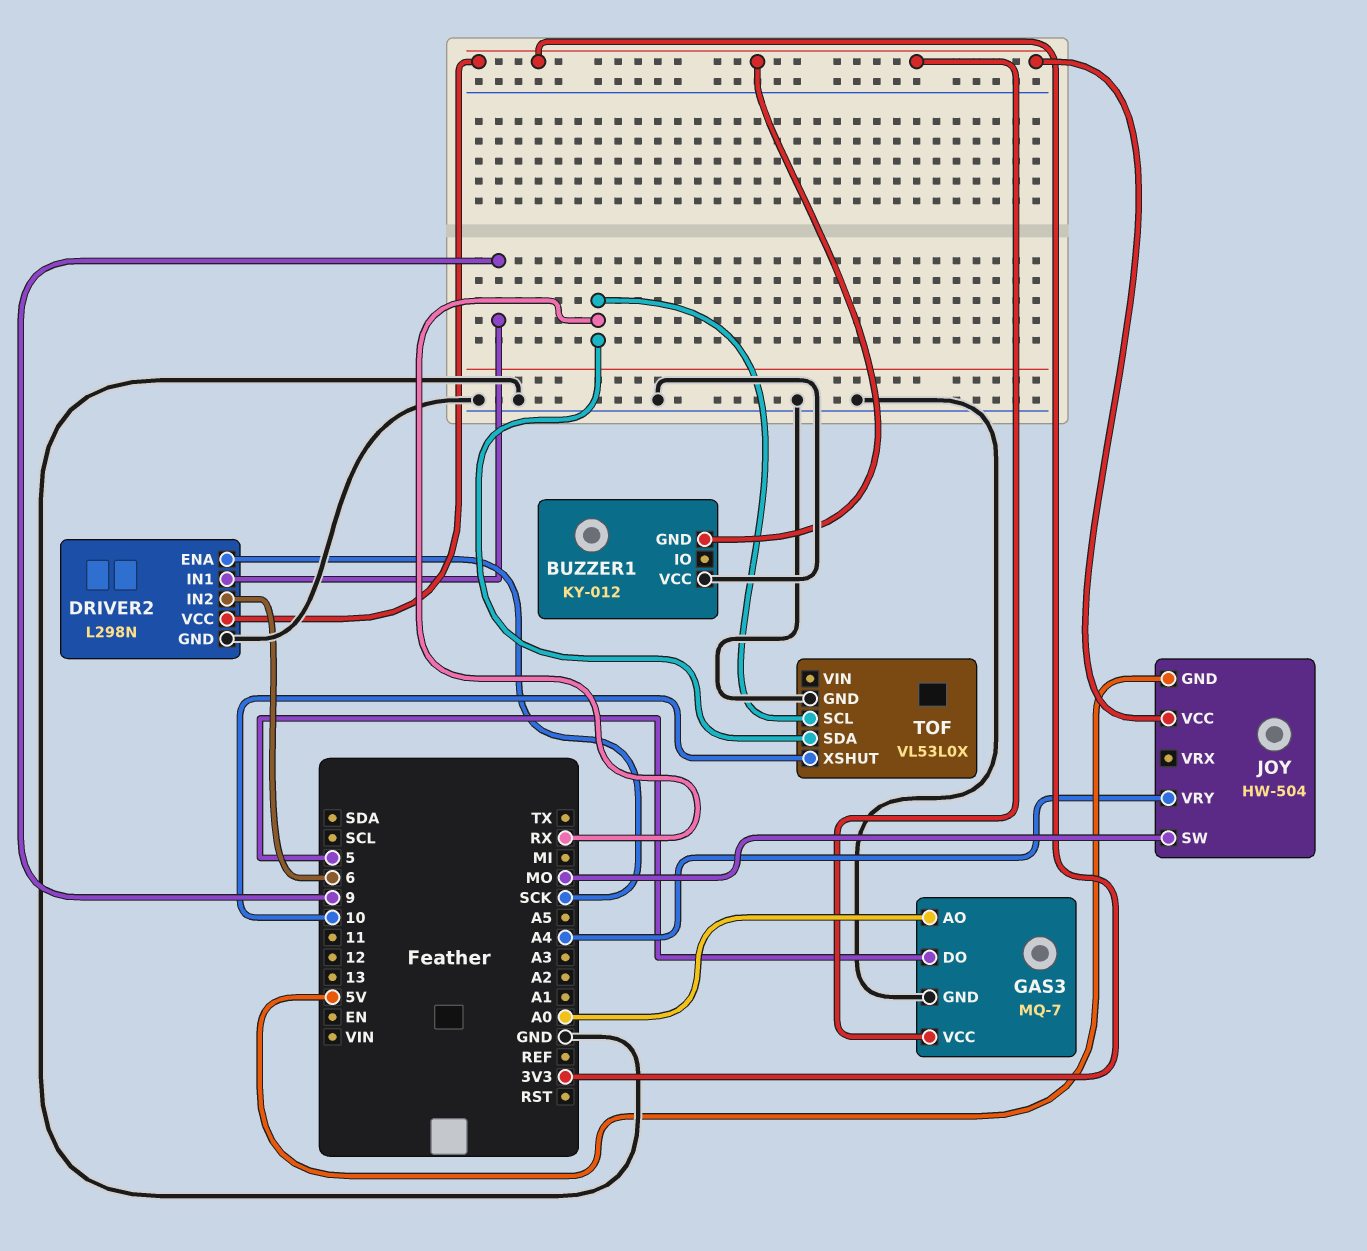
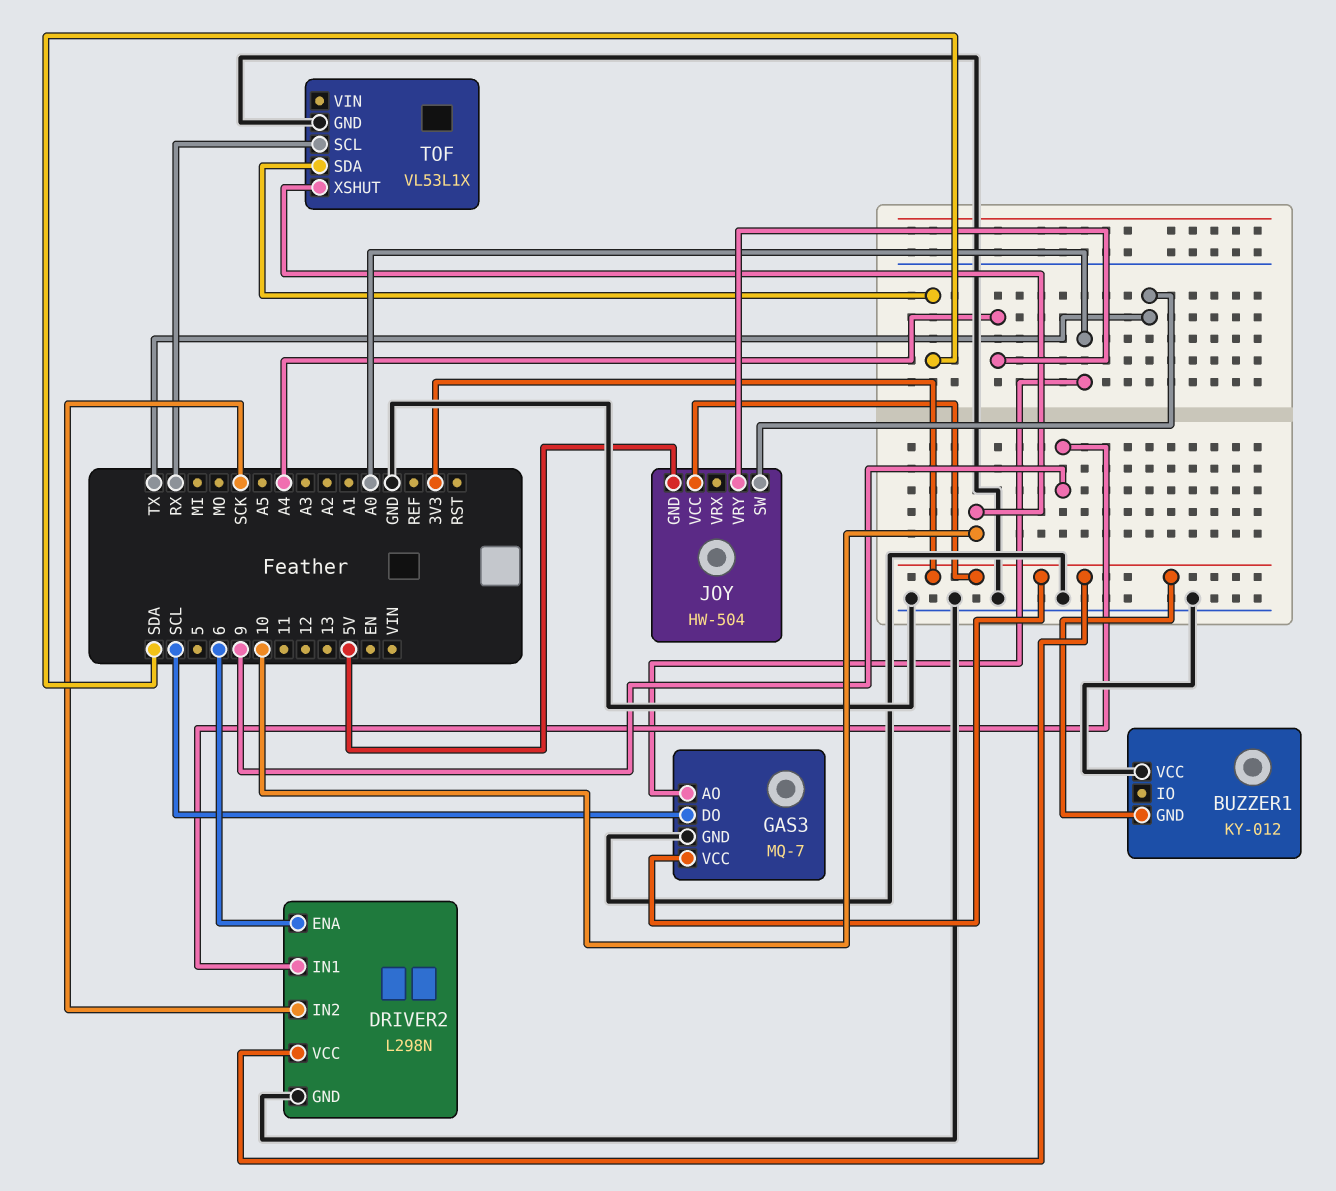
DRIVER2 pin ENA: SCK -> 6
DRIVER2 pin IN2: 6 -> SCK
GAS3 pin DO: 5 -> SCL
JOY pin SW: MO -> TX
TOF: VL53L0X -> VL53L1X
TOF pin SDA: RX -> SDA

